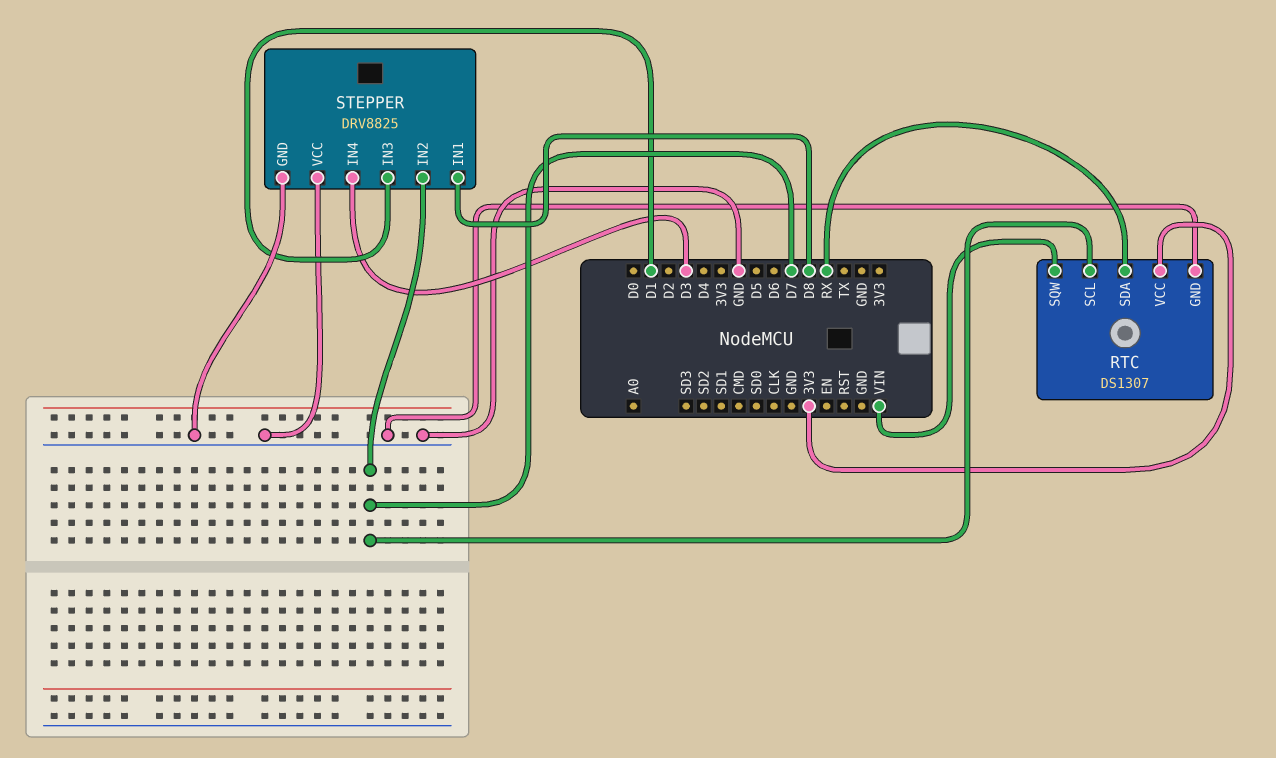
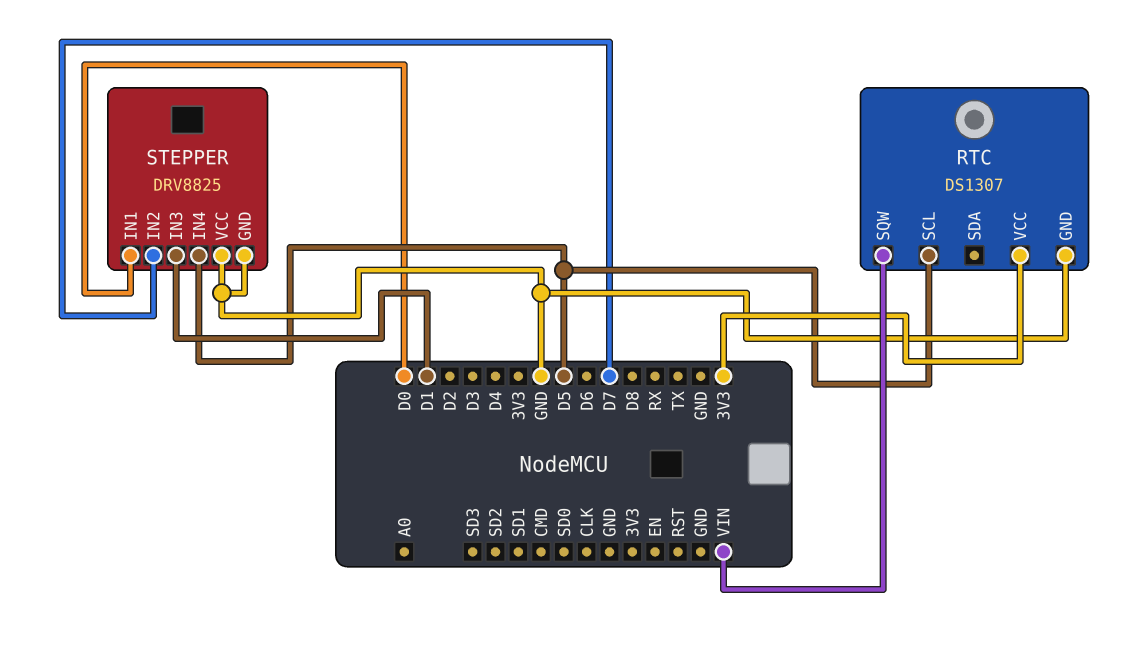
RTC pin SCL: D7 -> D5
RTC pin SDA: RX -> none
STEPPER pin IN1: D8 -> D0
STEPPER pin IN4: D3 -> D5

